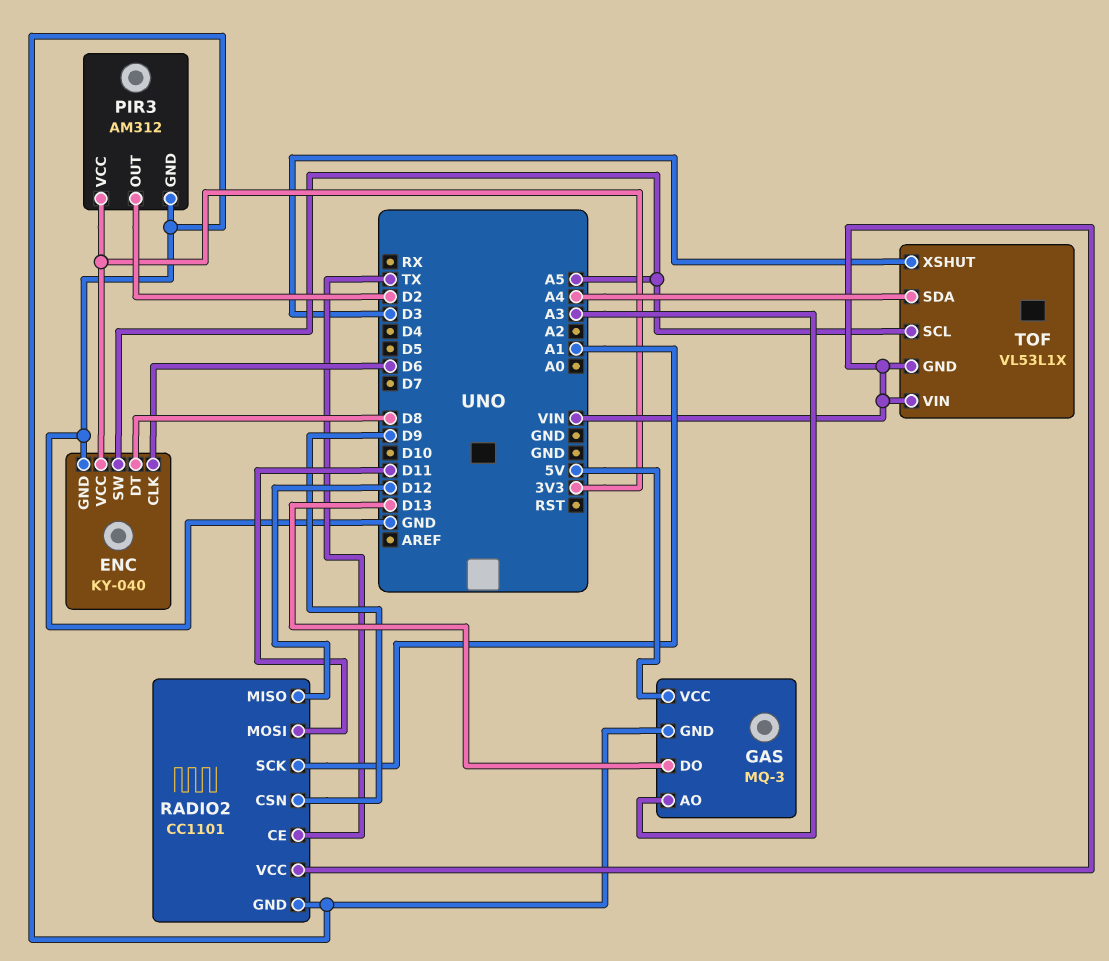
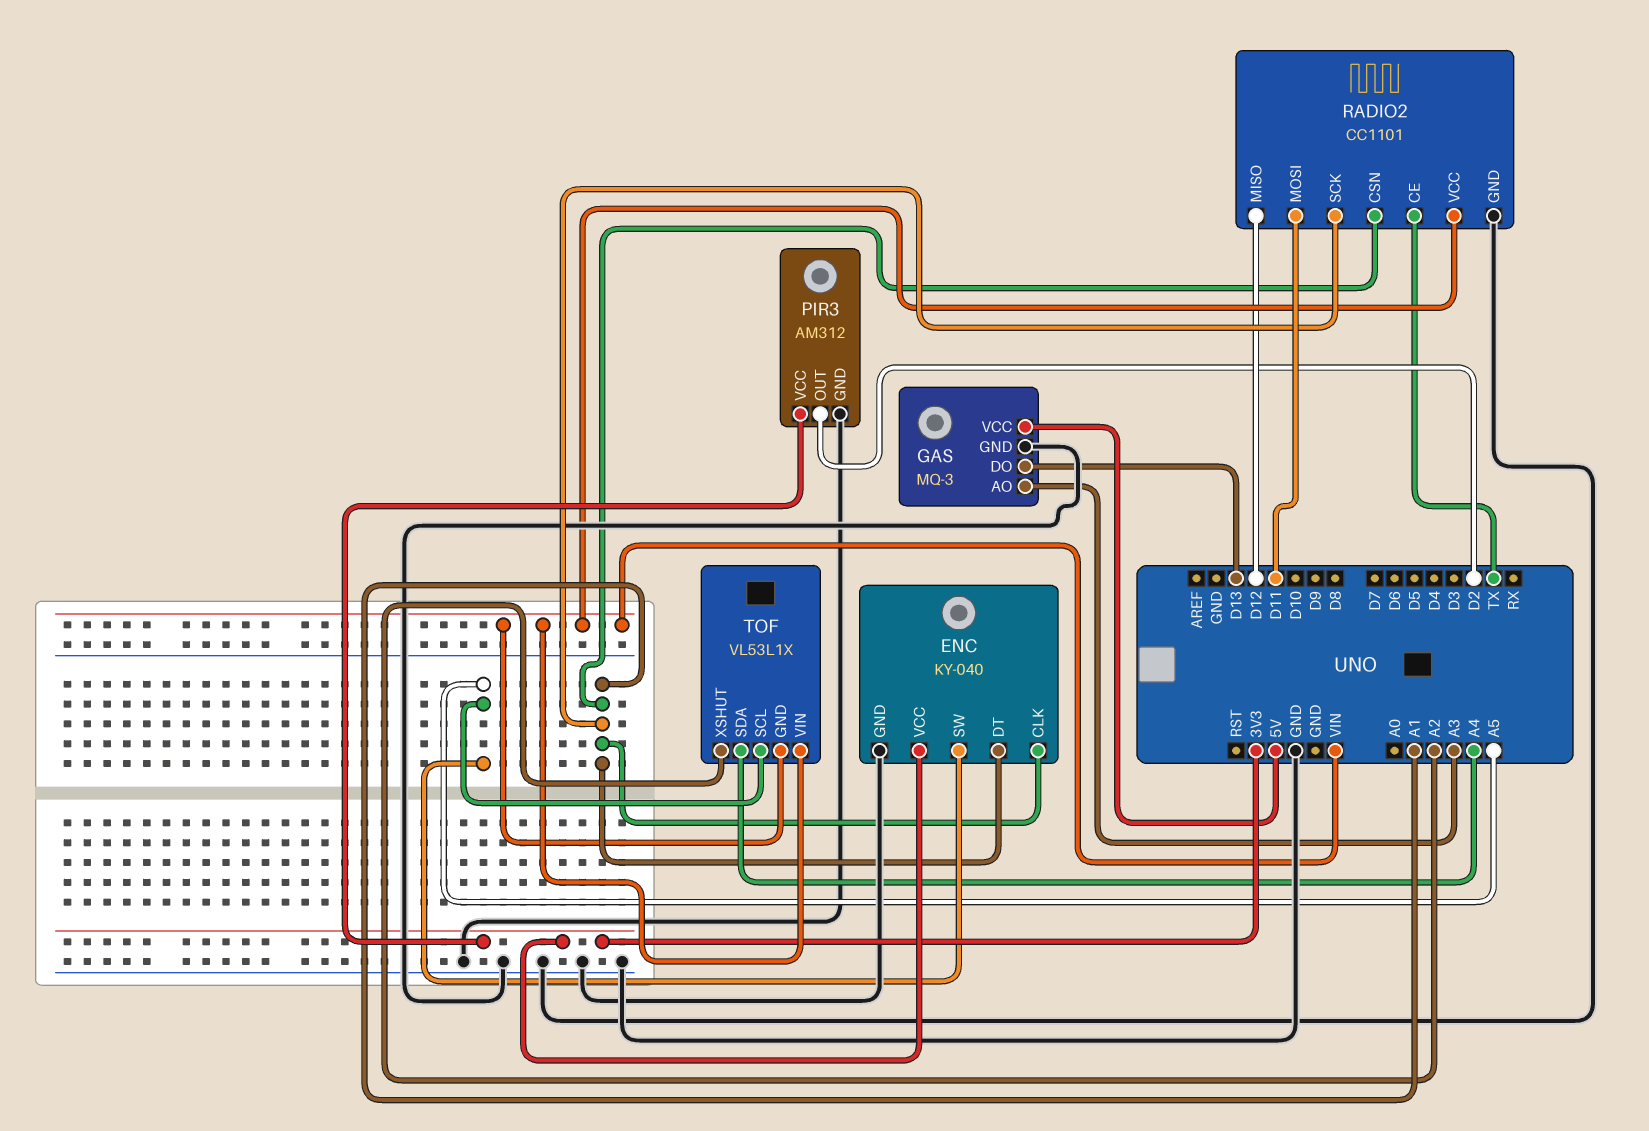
ENC pin CLK: D6 -> A1
ENC pin DT: D8 -> A1
RADIO2 pin CSN: D9 -> A1
TOF pin XSHUT: D3 -> A2

